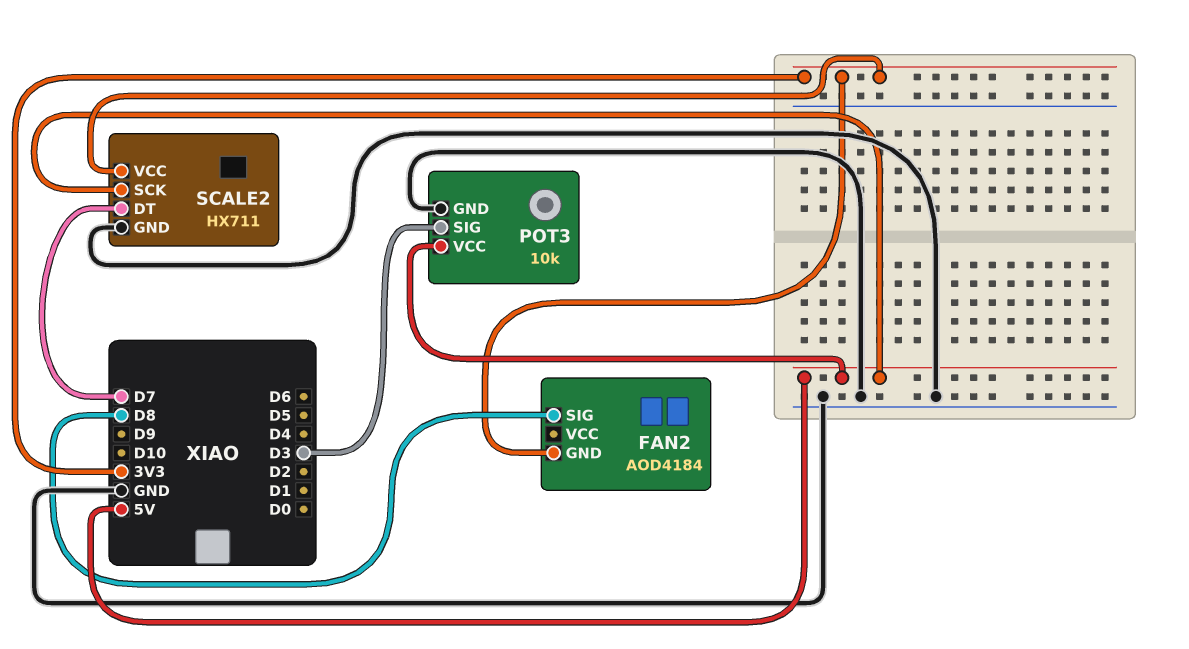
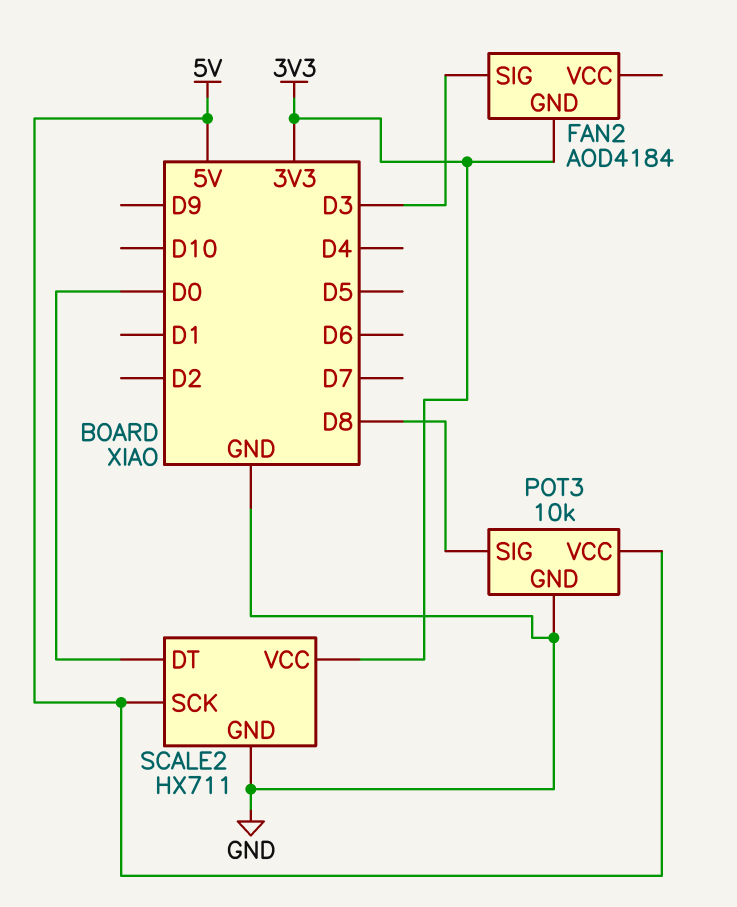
FAN2 pin SIG: D8 -> D3
POT3 pin SIG: D3 -> D8
SCALE2 pin DT: D7 -> D0

